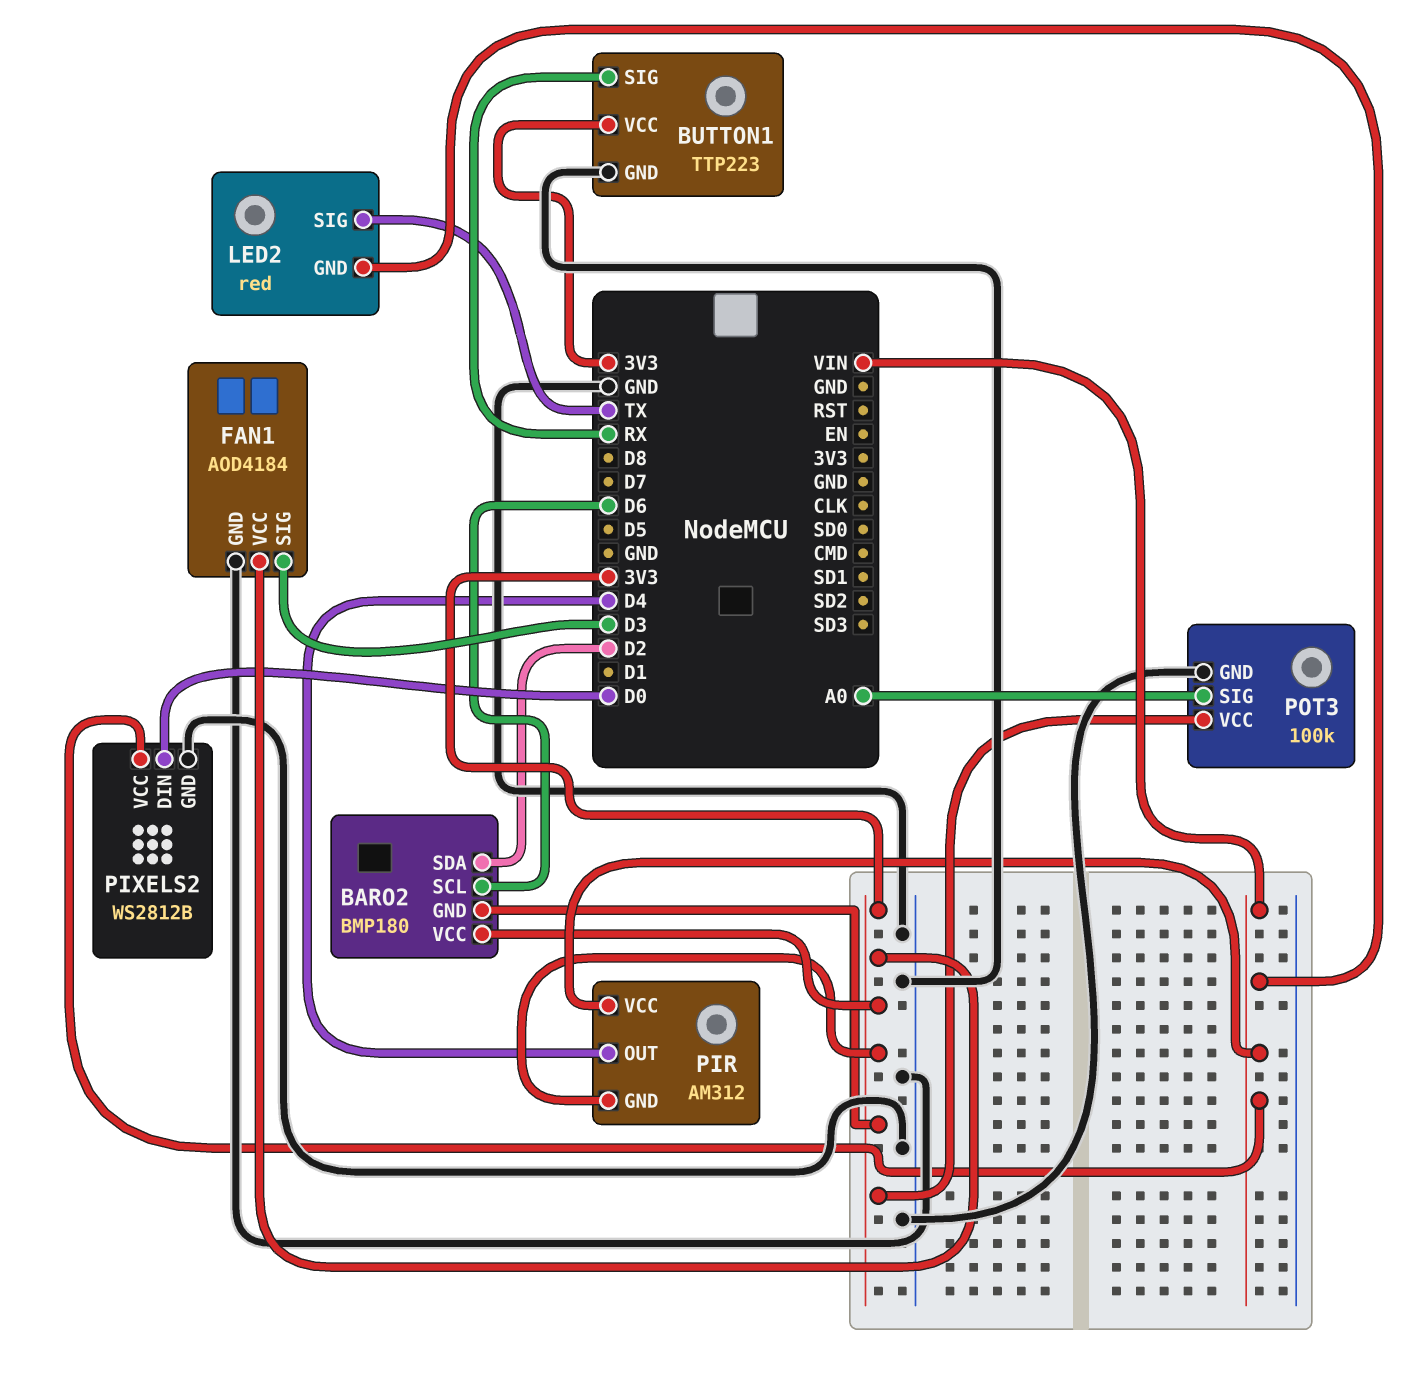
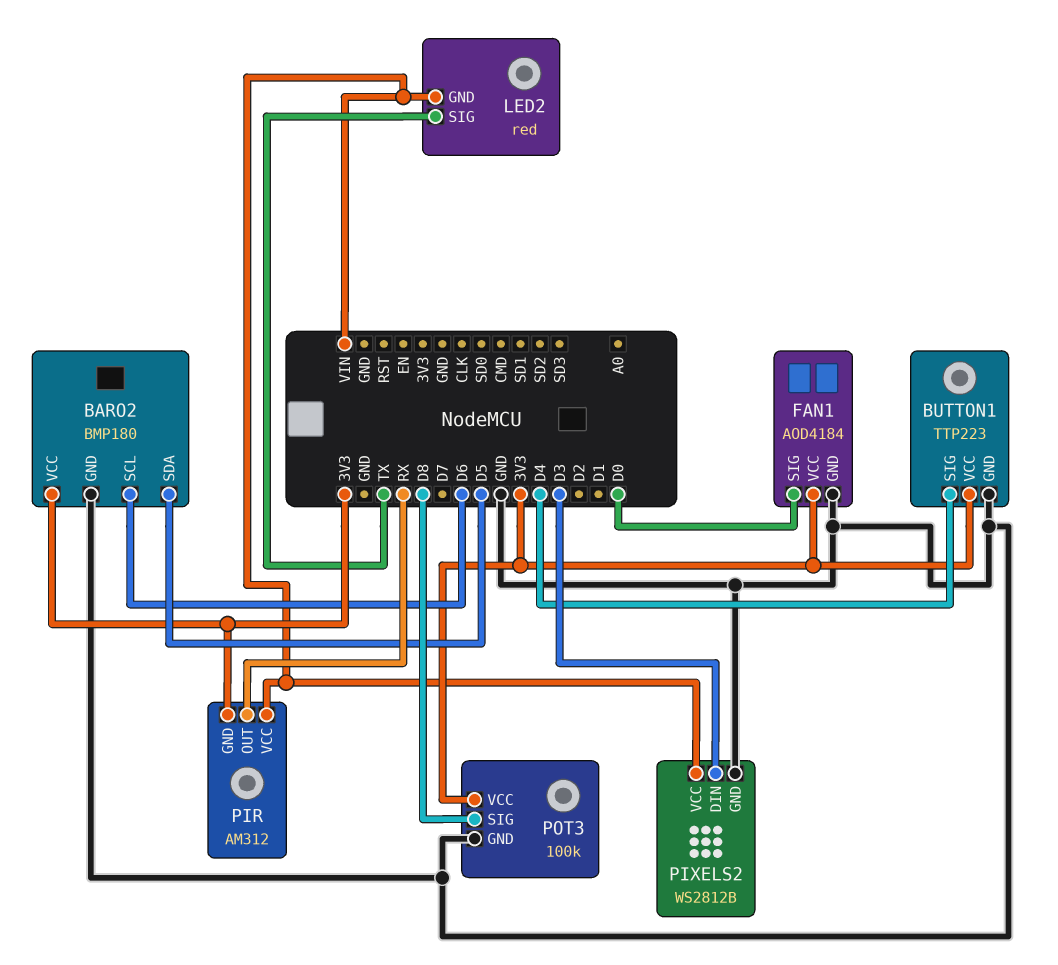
BARO2 pin GND: 3V3 -> GND
BARO2 pin SDA: D2 -> D5
BUTTON1 pin SIG: RX -> D4
FAN1 pin SIG: D3 -> D0
PIR pin OUT: D4 -> RX
PIXELS2 pin DIN: D0 -> D3
POT3 pin SIG: A0 -> D8

